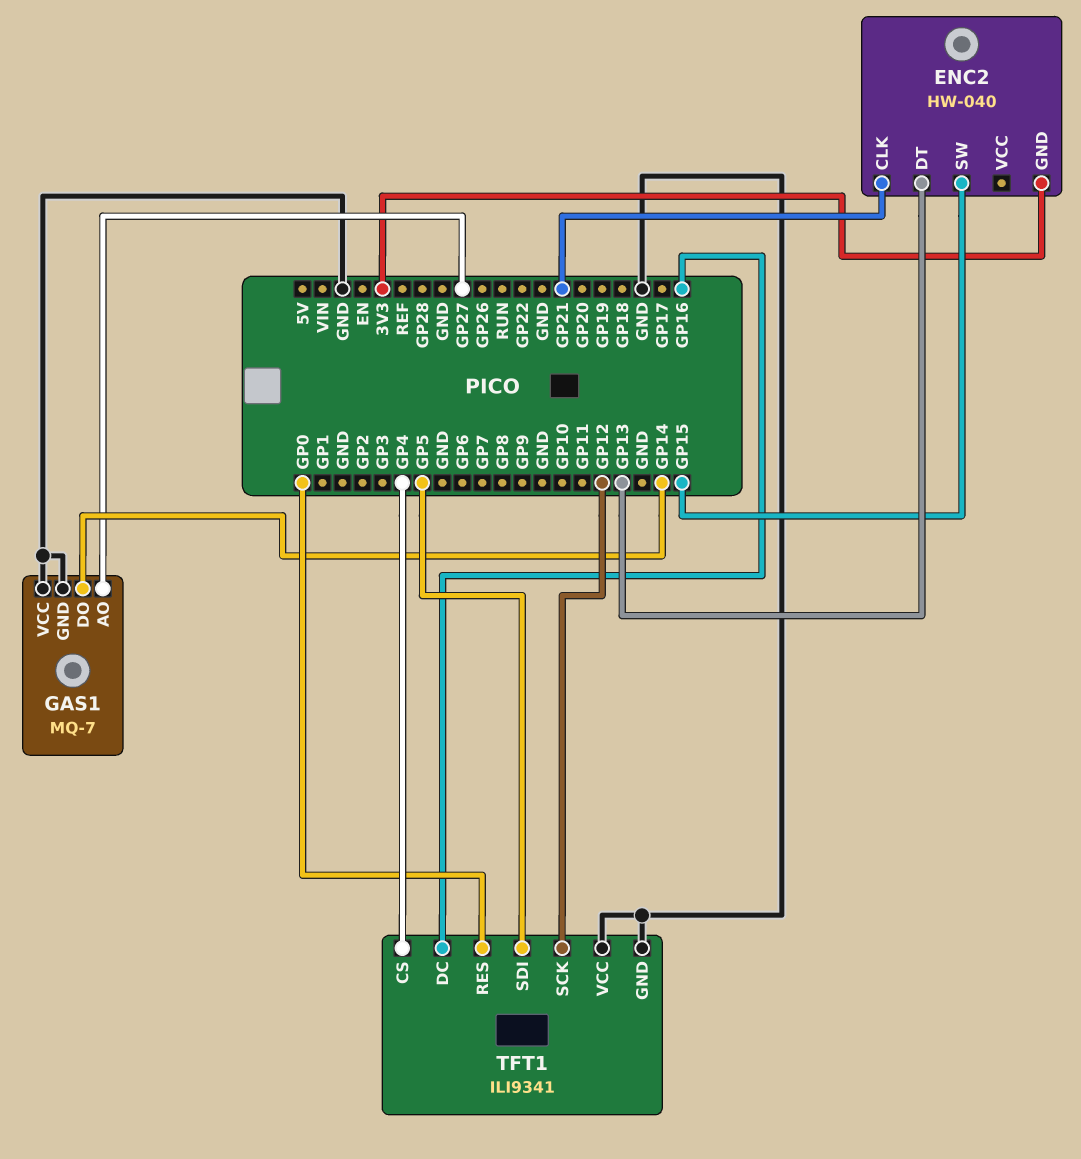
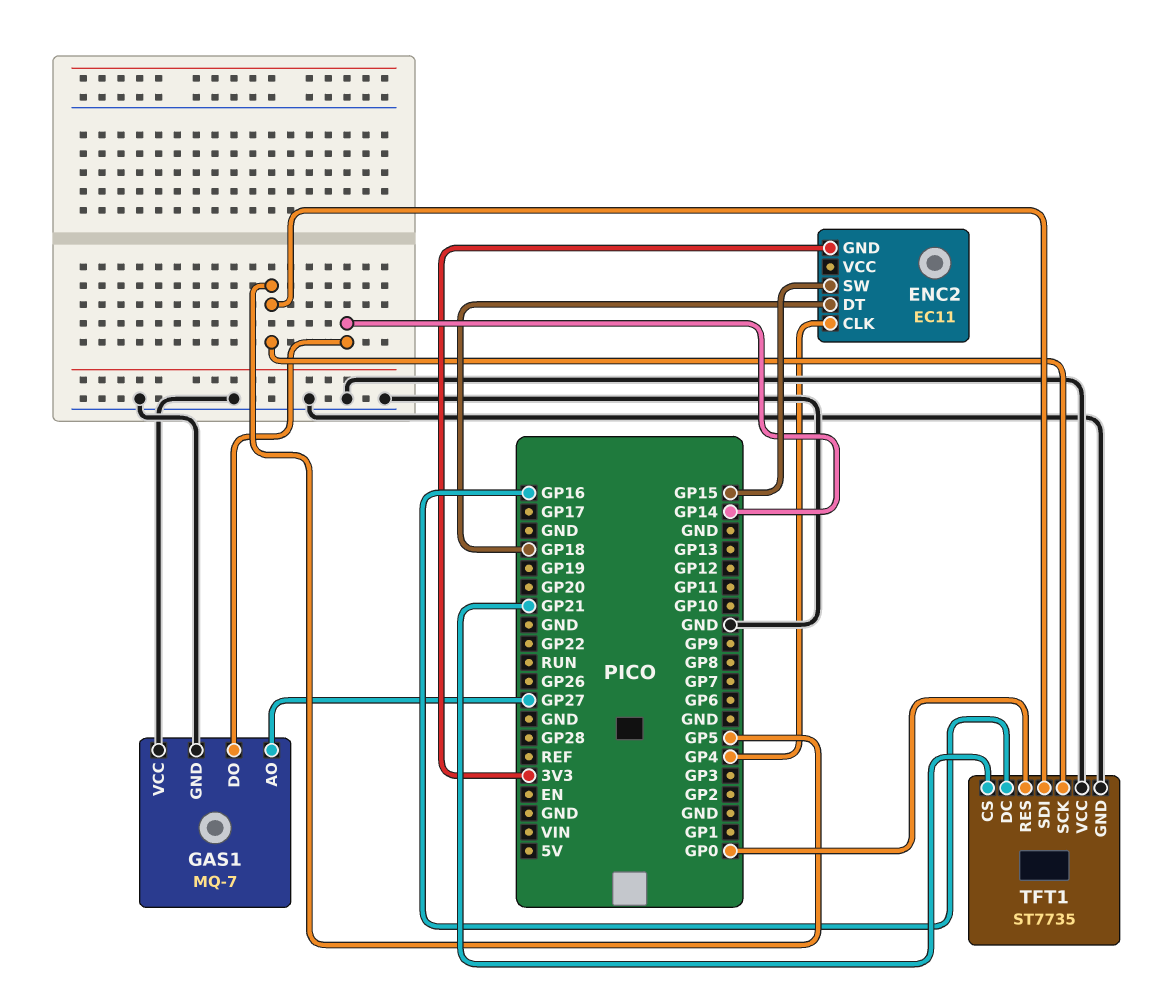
ENC2: HW-040 -> EC11
ENC2 pin CLK: GP21 -> GP4
ENC2 pin DT: GP13 -> GP18
TFT1: ILI9341 -> ST7735
TFT1 pin CS: GP4 -> GP21
TFT1 pin SCK: GP12 -> GP5

